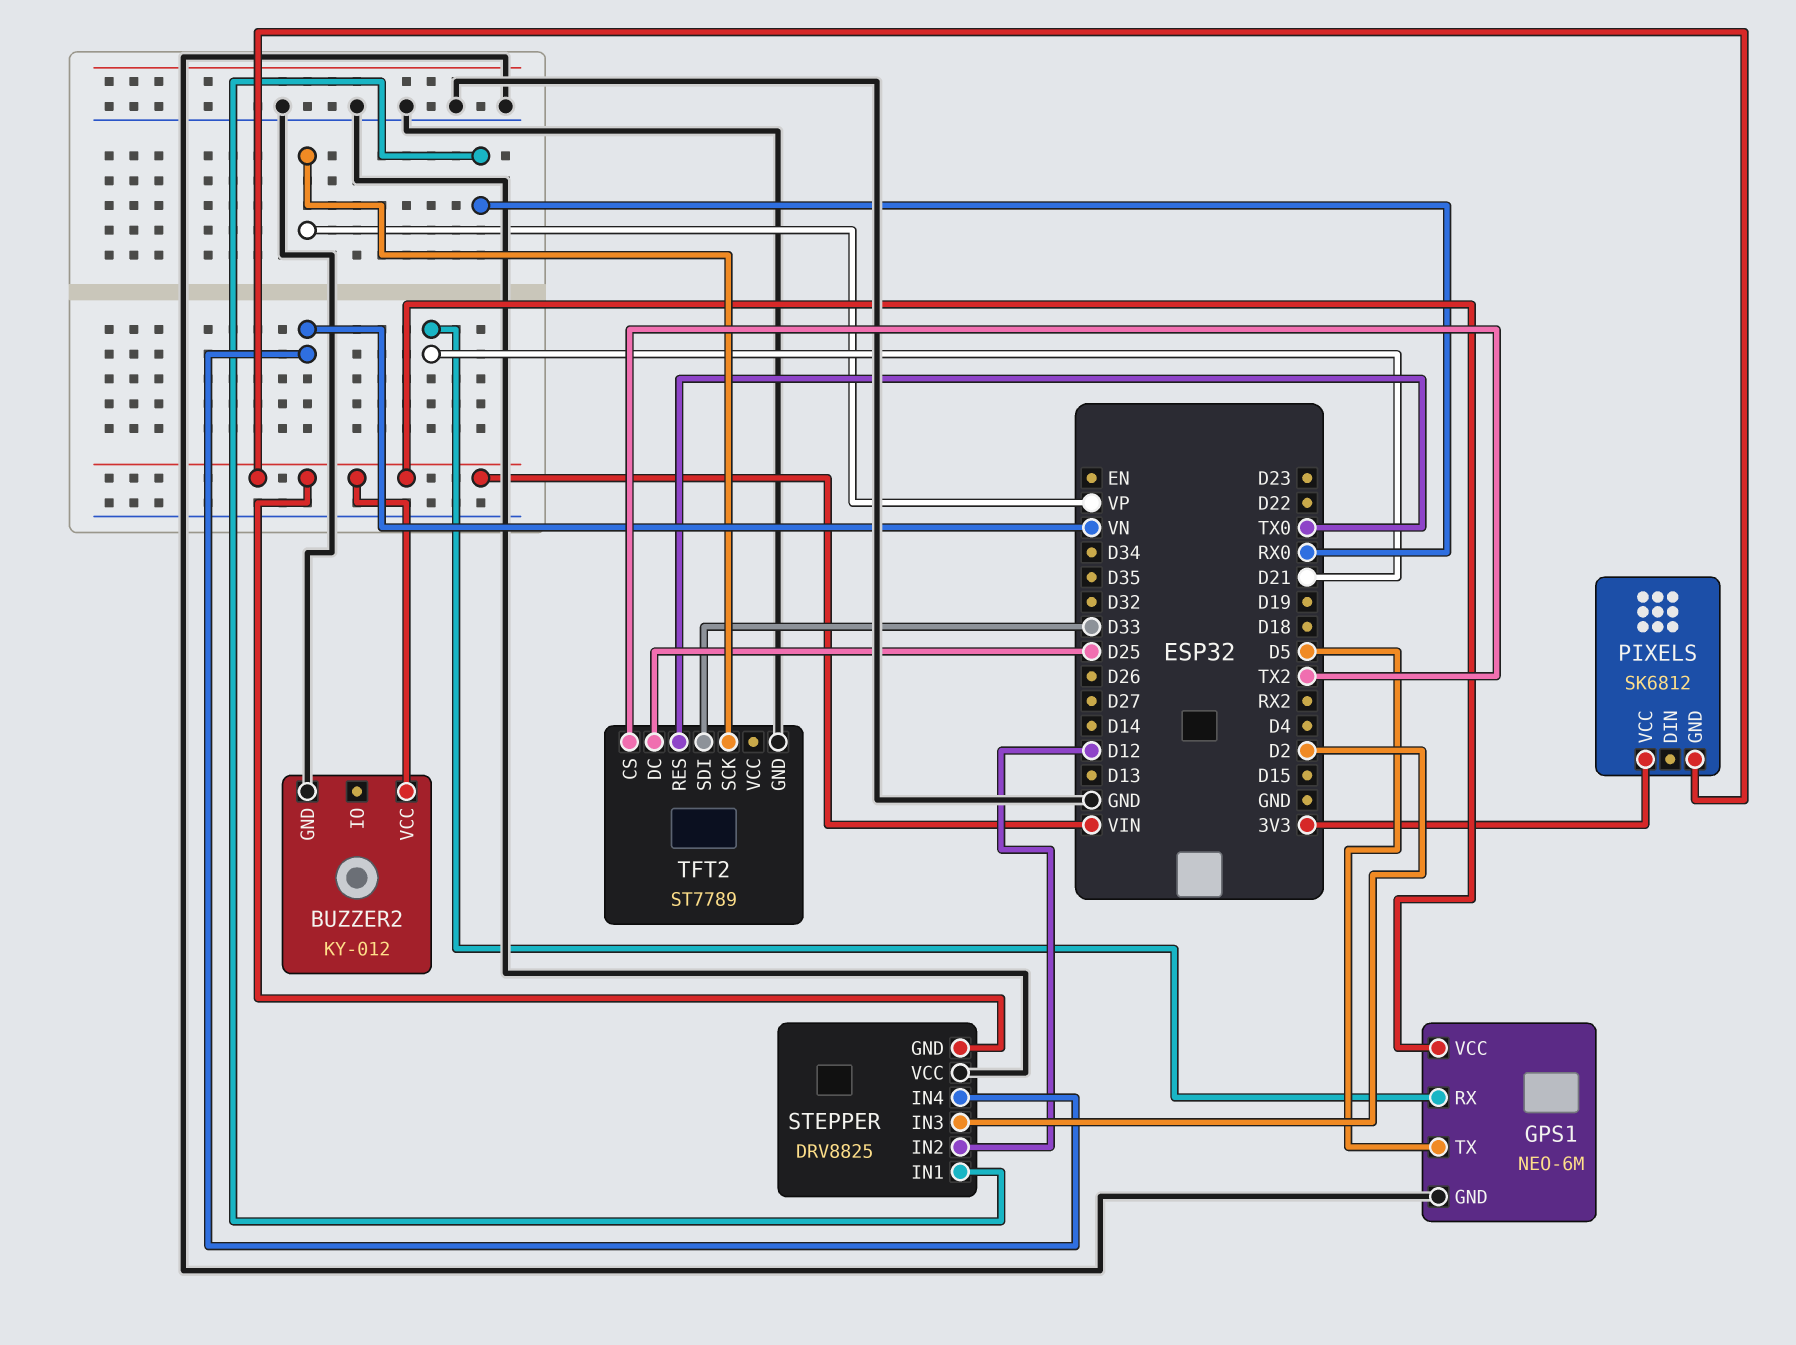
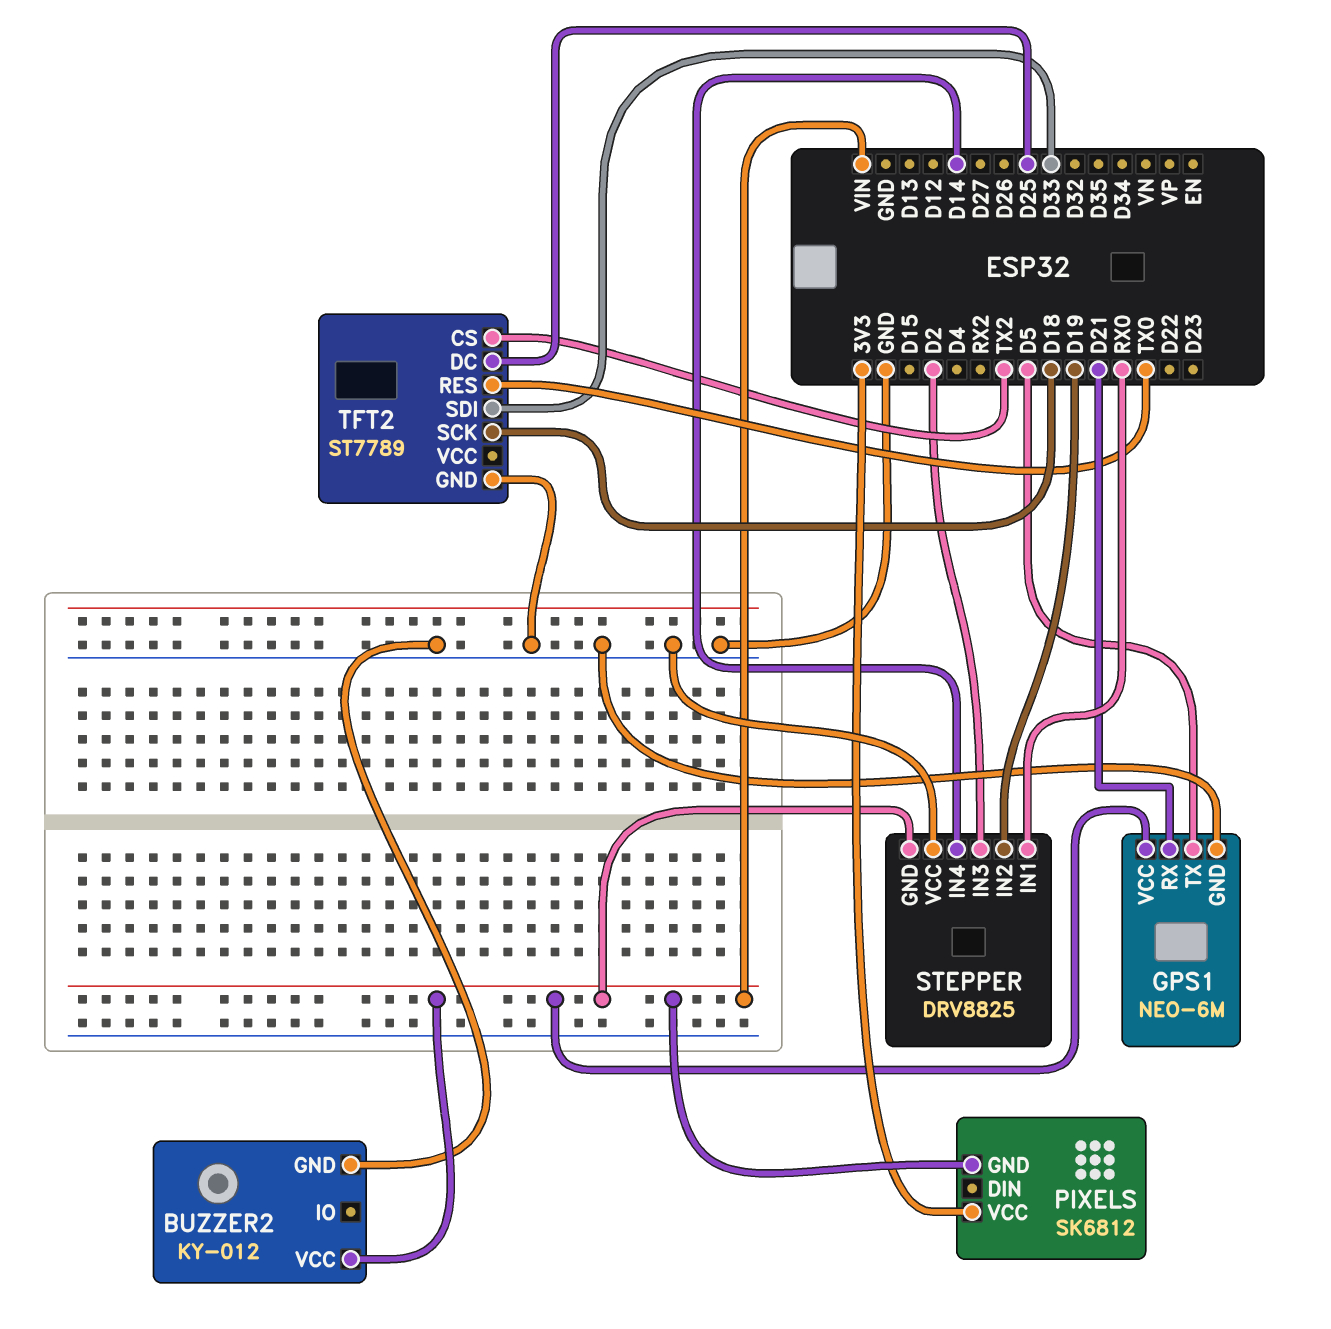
STEPPER pin IN2: D12 -> D19
STEPPER pin IN4: VN -> D14
TFT2 pin SCK: VP -> D18

